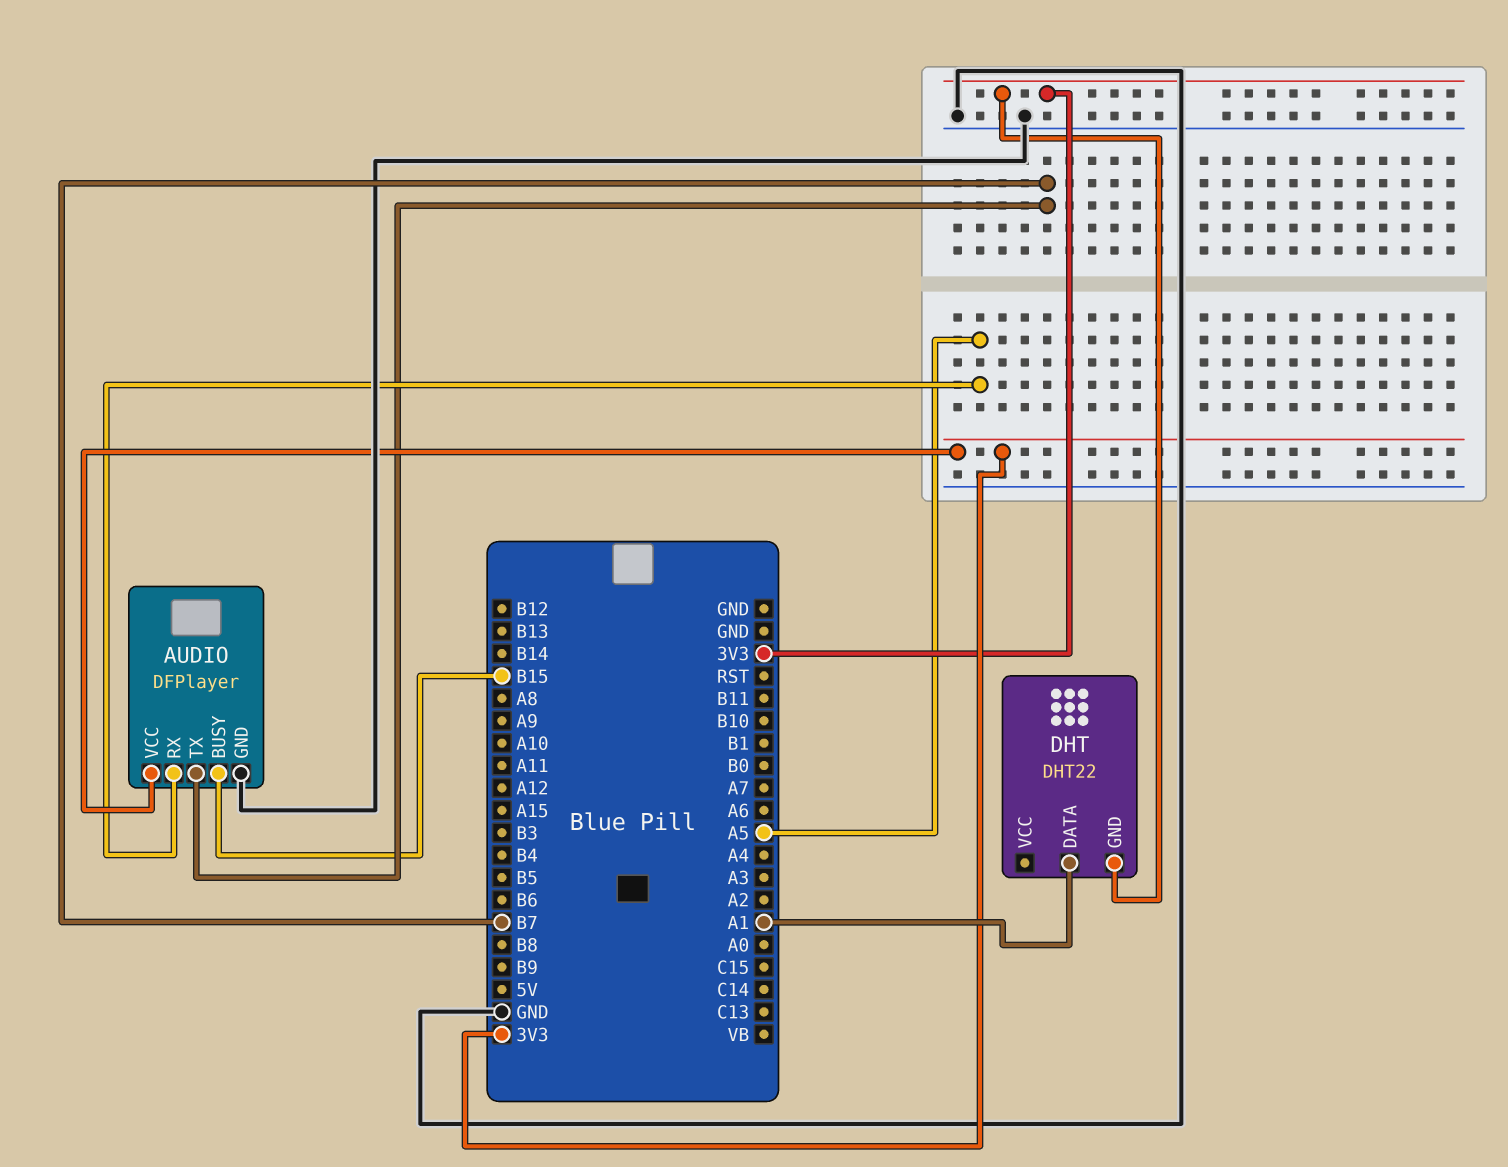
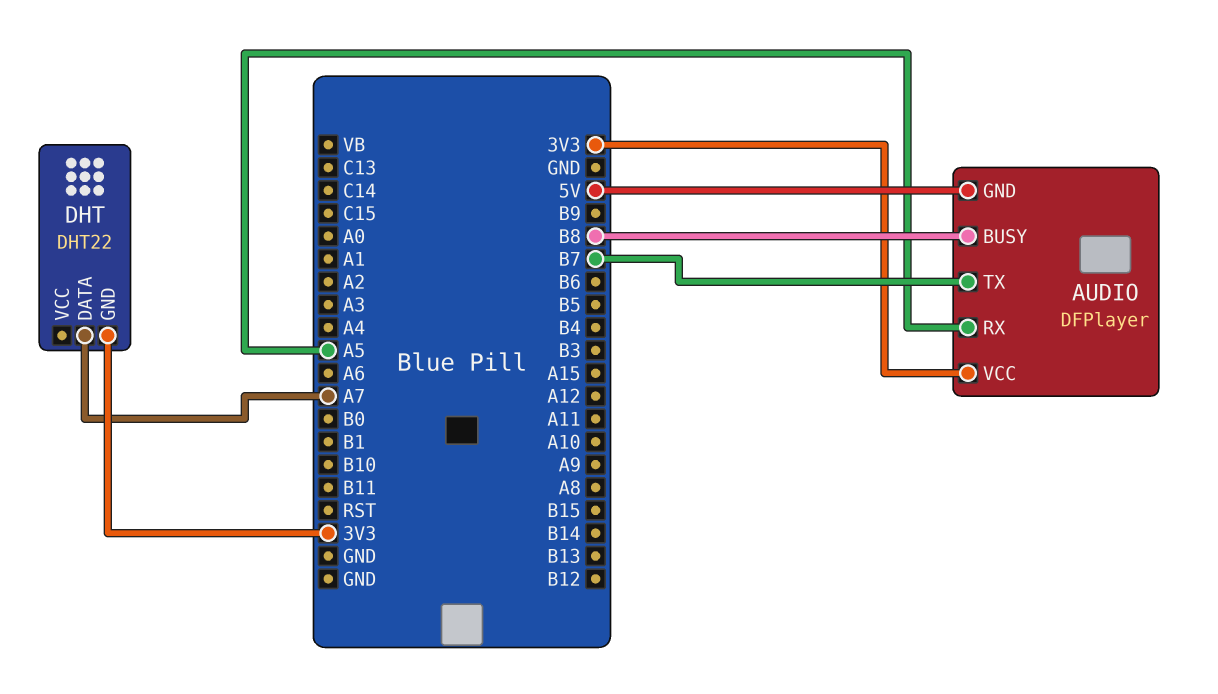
AUDIO pin BUSY: B15 -> B8
AUDIO pin GND: GND -> 5V
DHT pin DATA: A1 -> A7

